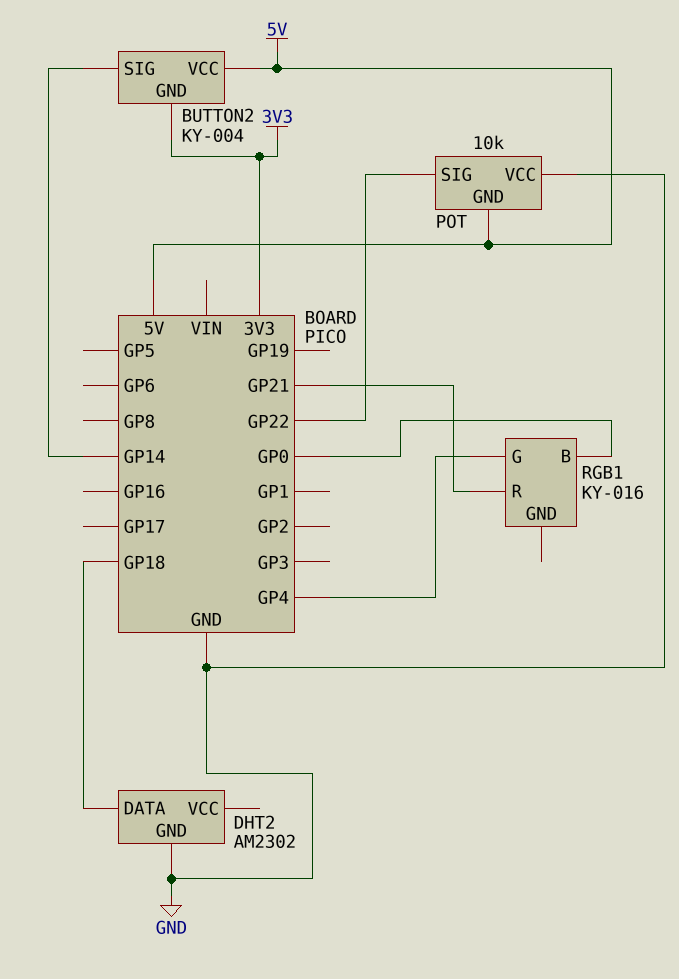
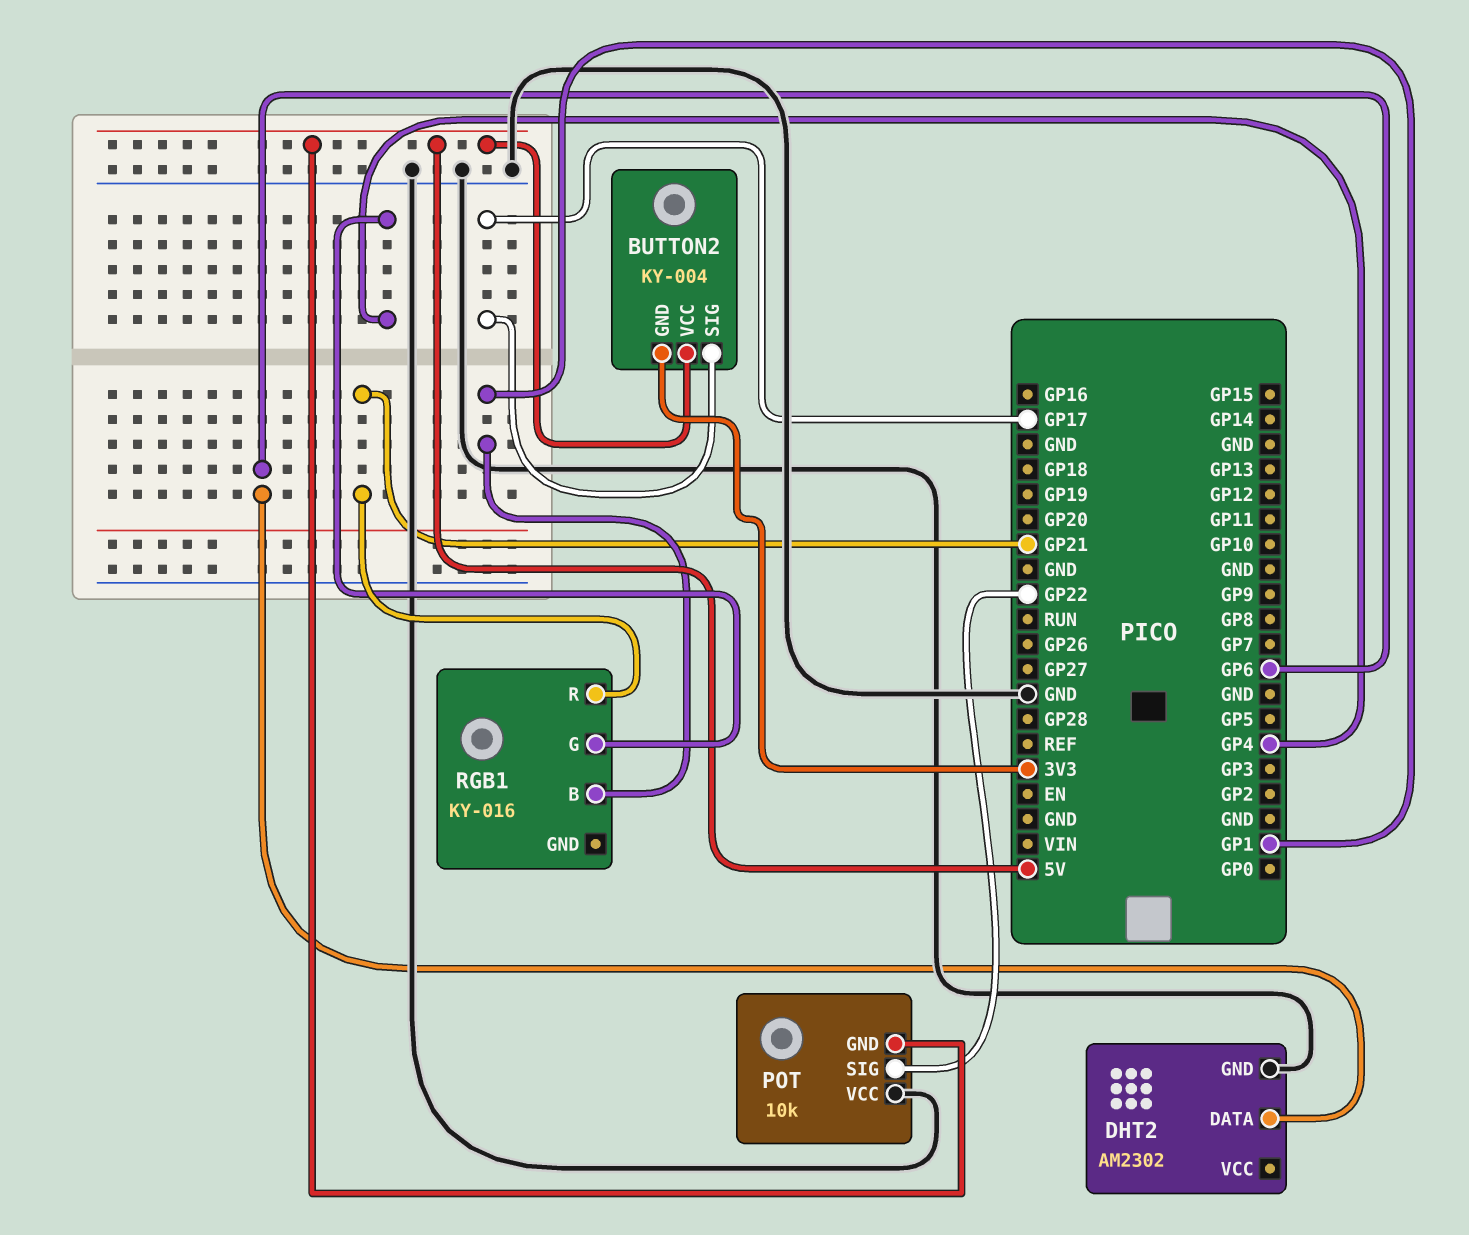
BUTTON2 pin SIG: GP14 -> GP17
DHT2 pin DATA: GP18 -> GP6
RGB1 pin B: GP0 -> GP1

